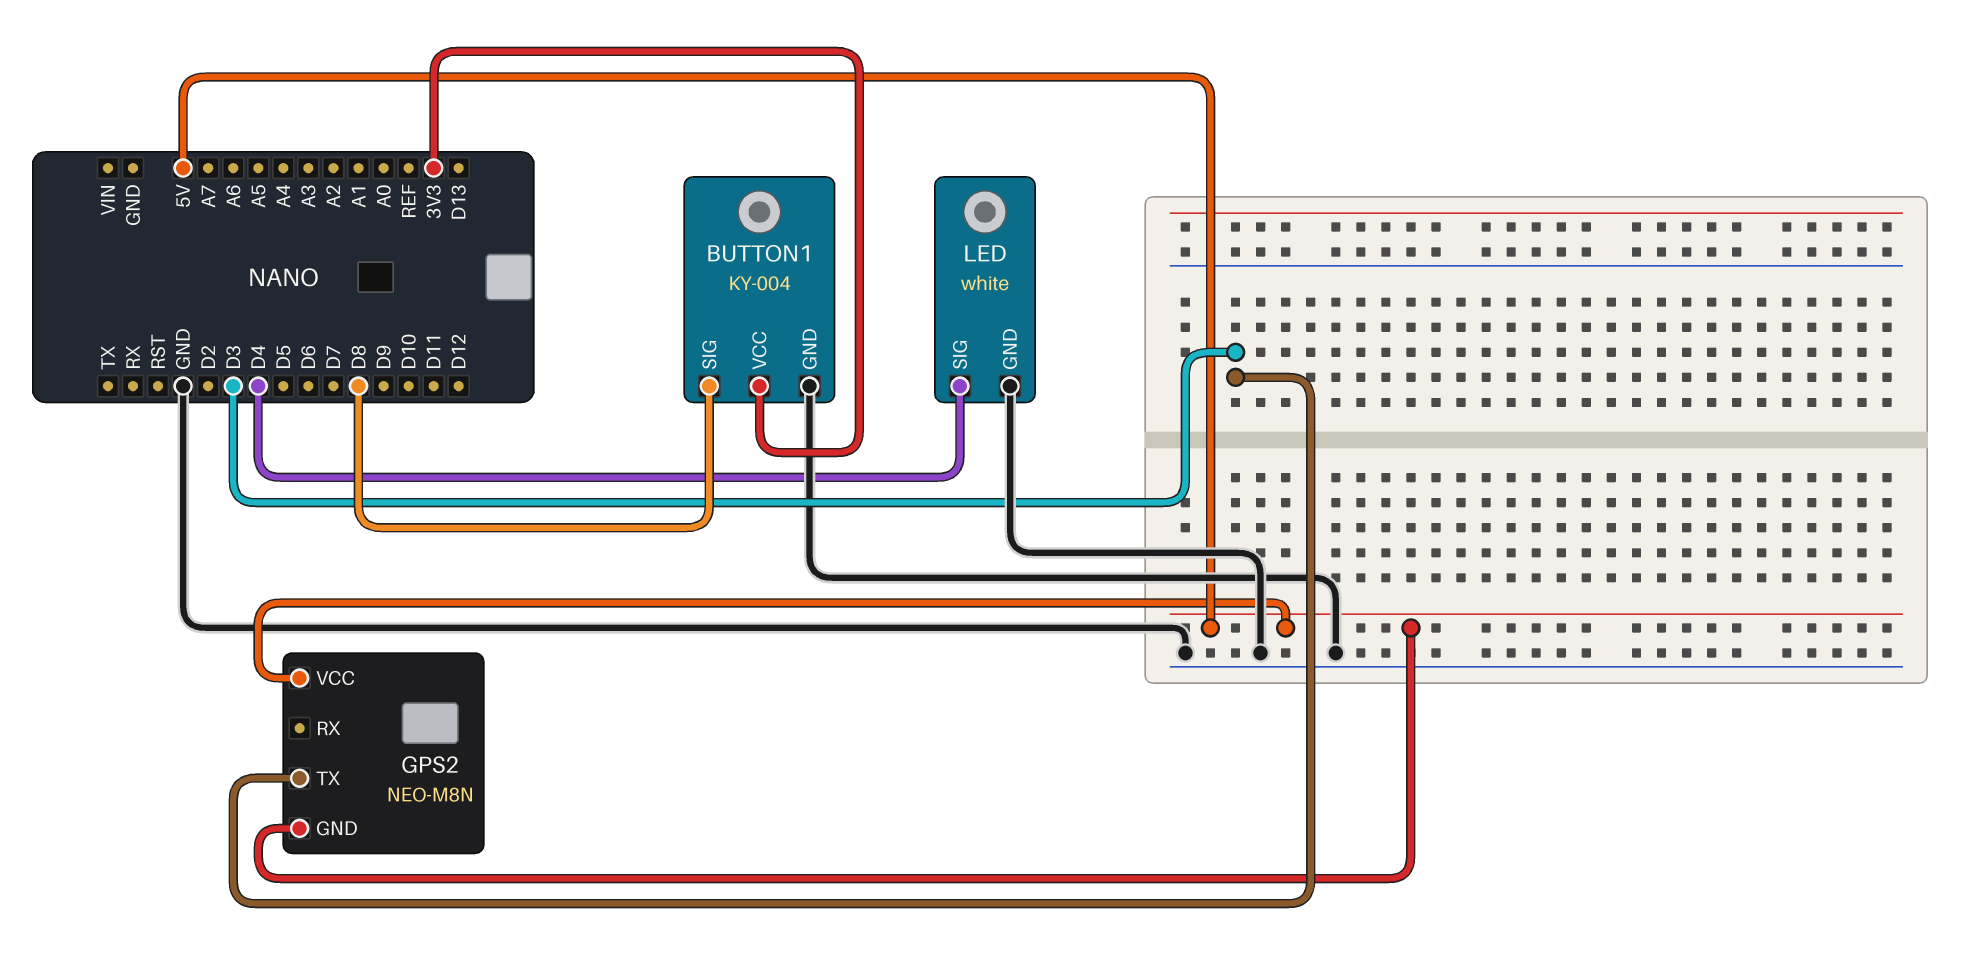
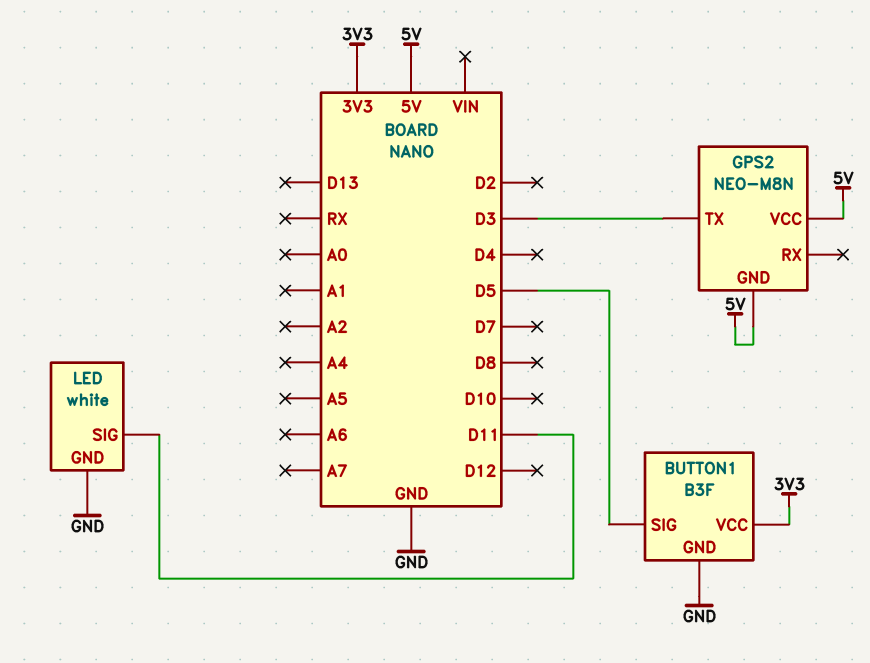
BUTTON1: KY-004 -> B3F
BUTTON1 pin SIG: D8 -> D5
LED pin SIG: D4 -> D11

